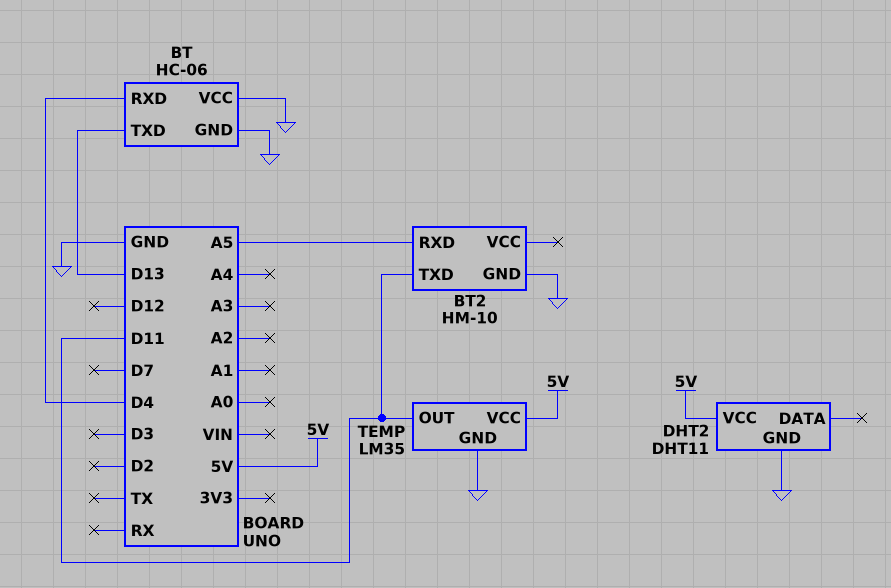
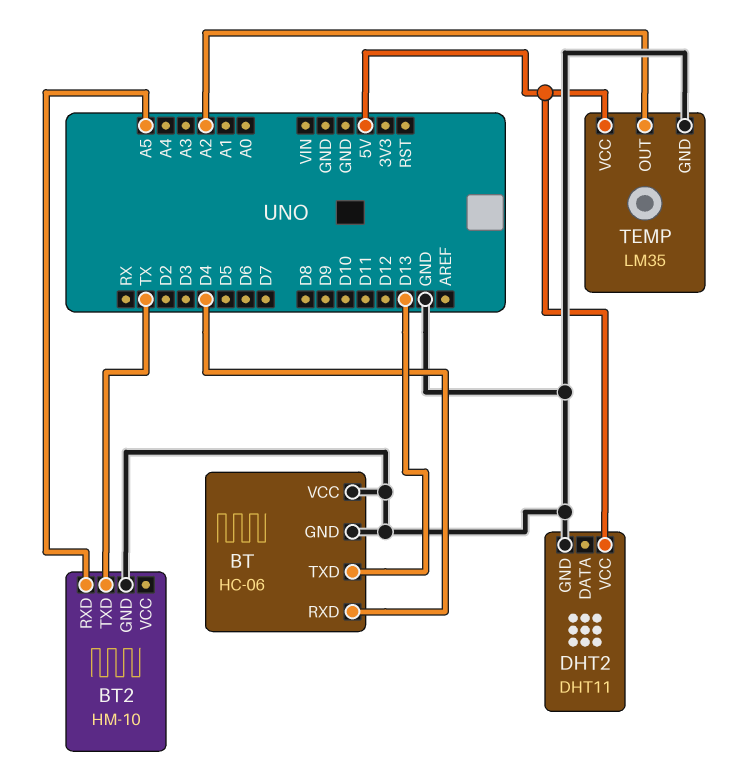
BT2 pin TXD: D11 -> TX
TEMP pin OUT: D11 -> A2

